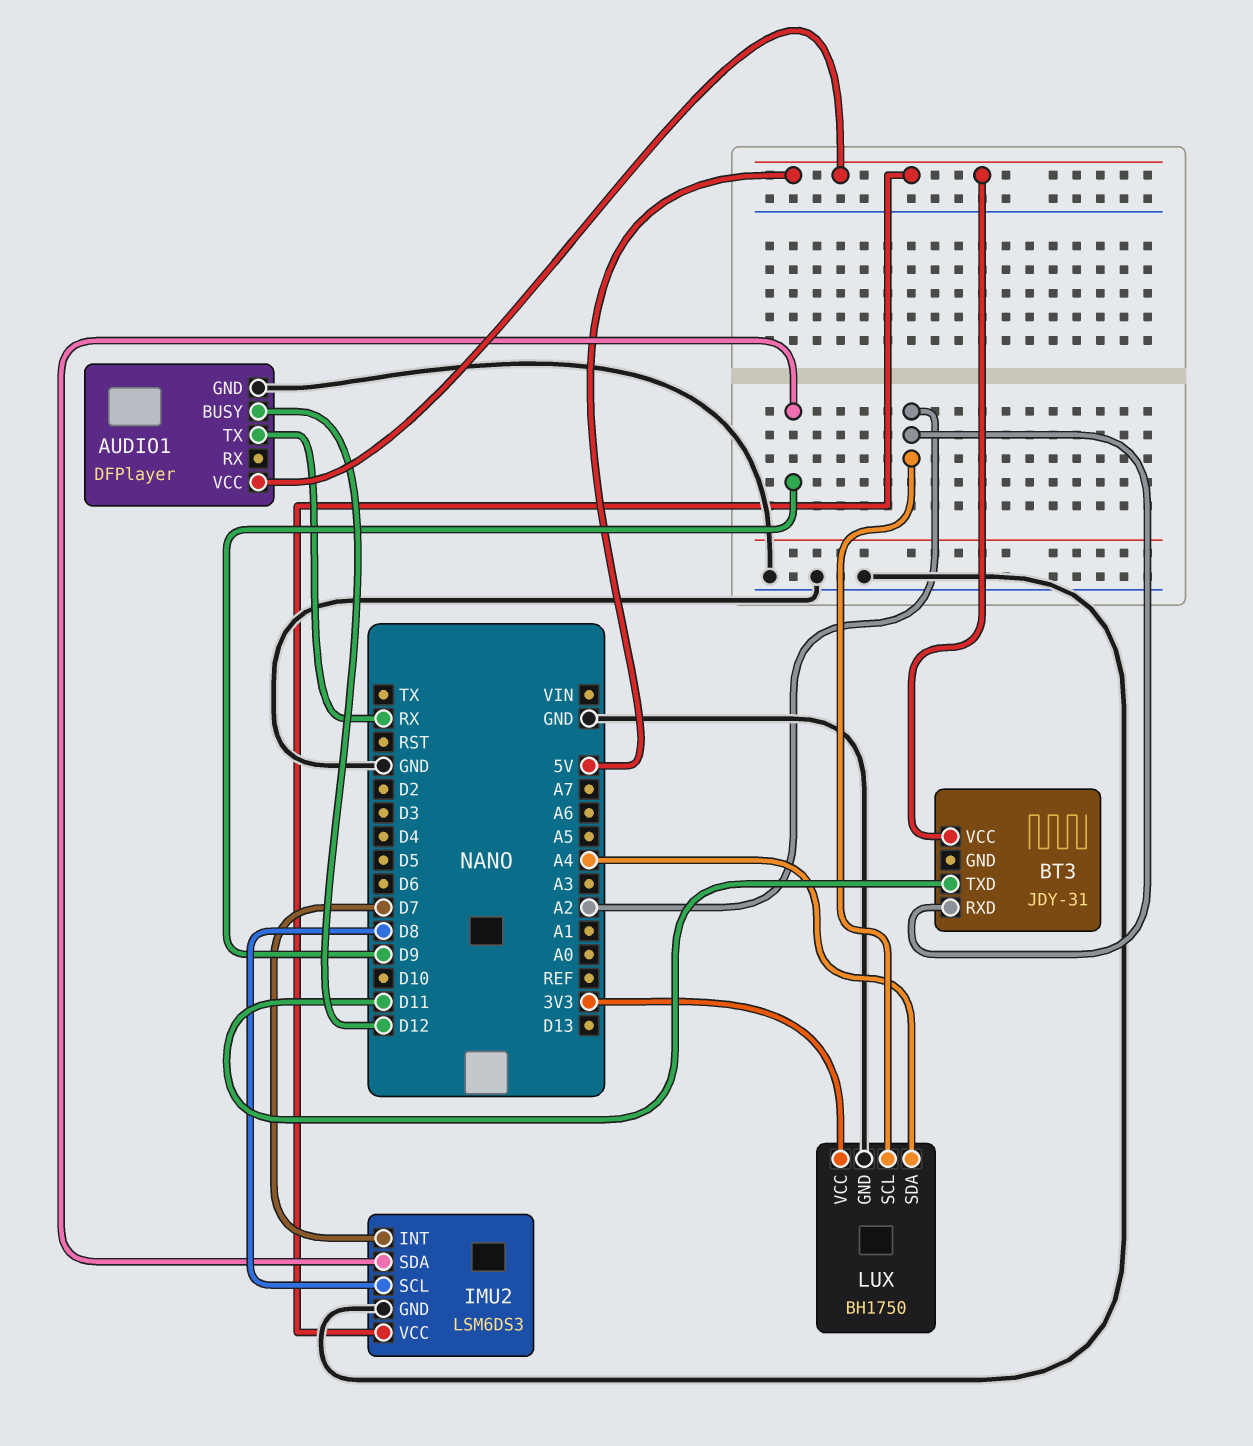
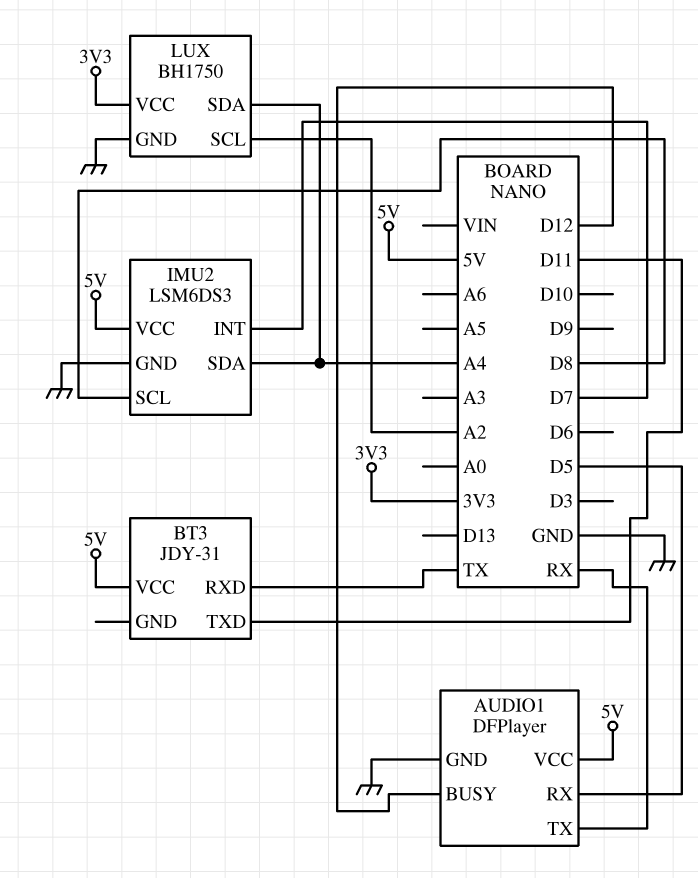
AUDIO1 pin RX: none -> D5
BT3 pin RXD: A2 -> TX
IMU2 pin SDA: D9 -> A4

